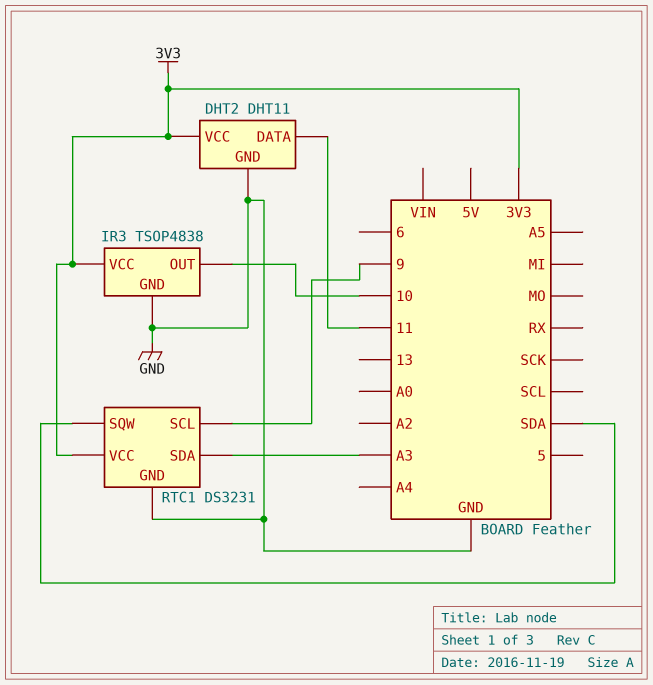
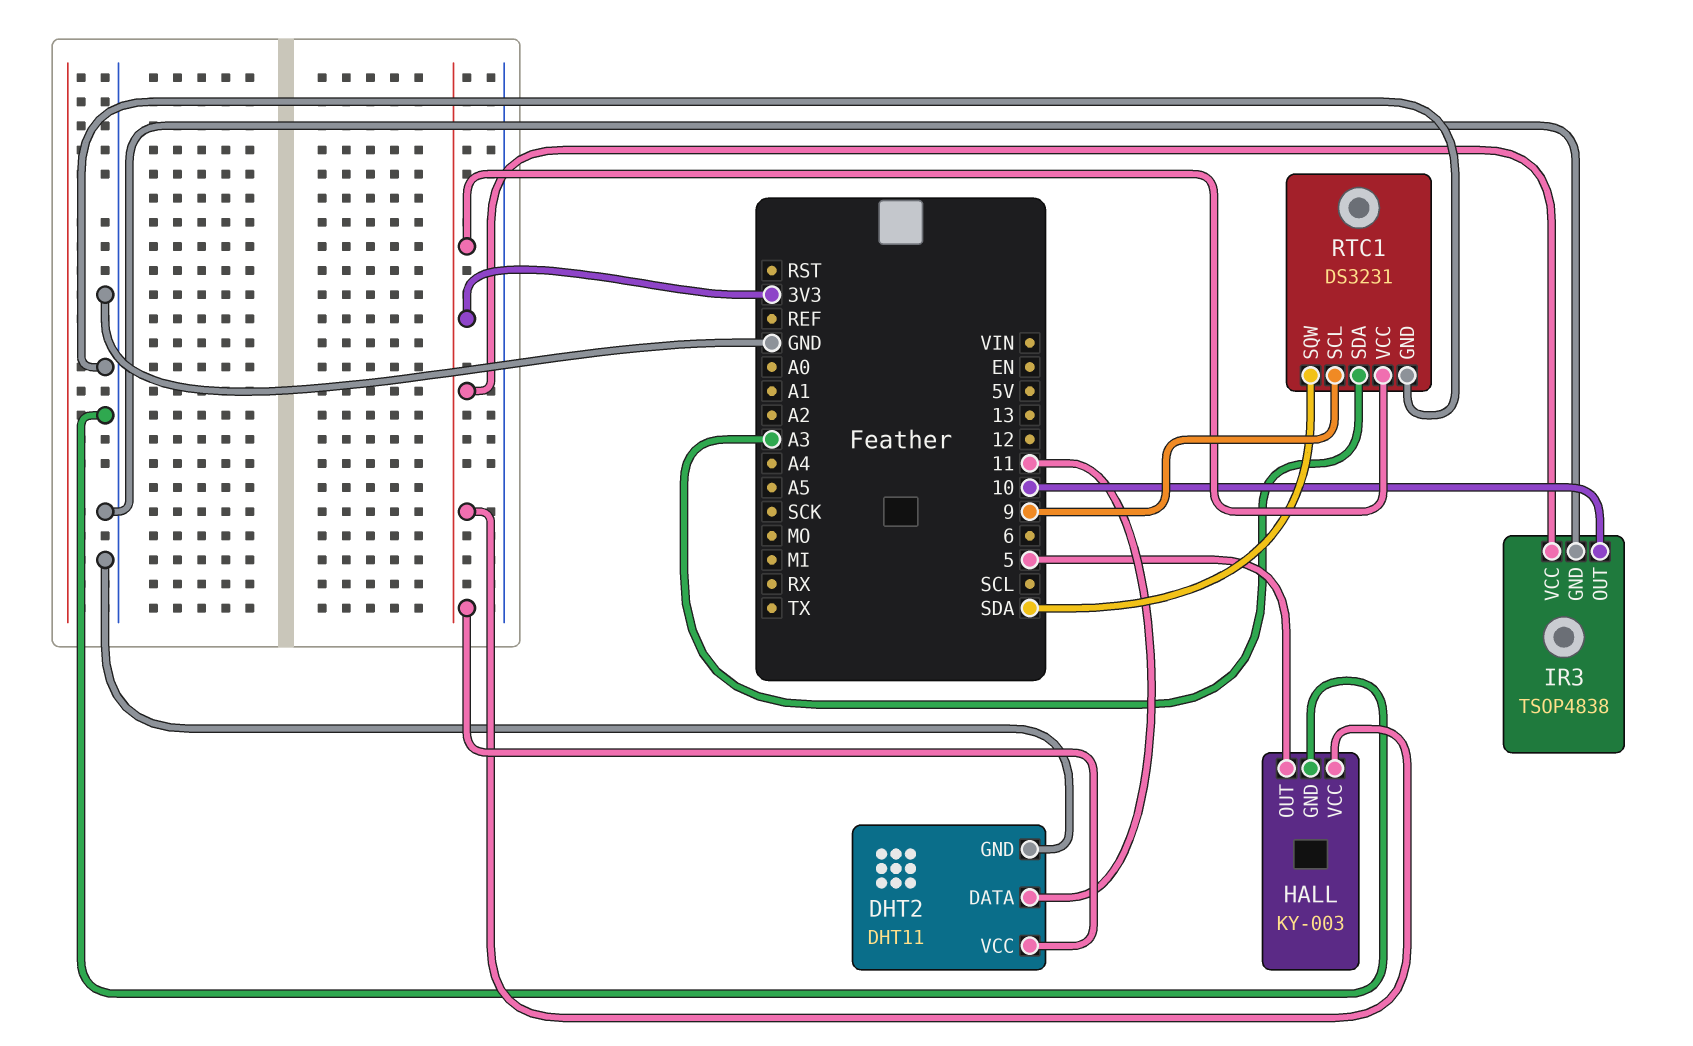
HALL: none -> KY-003
HALL pin GND: none -> GND
HALL pin OUT: none -> 5
HALL pin VCC: none -> 3V3

